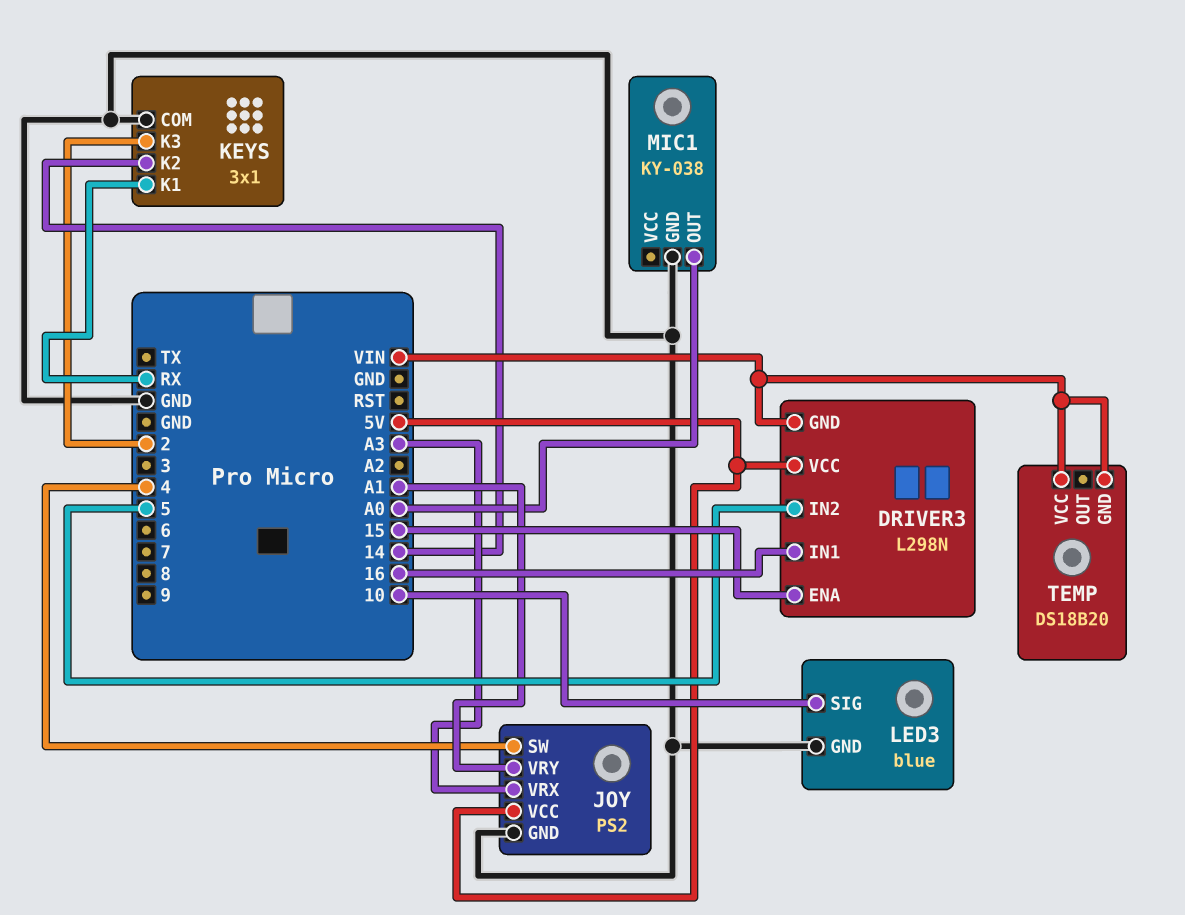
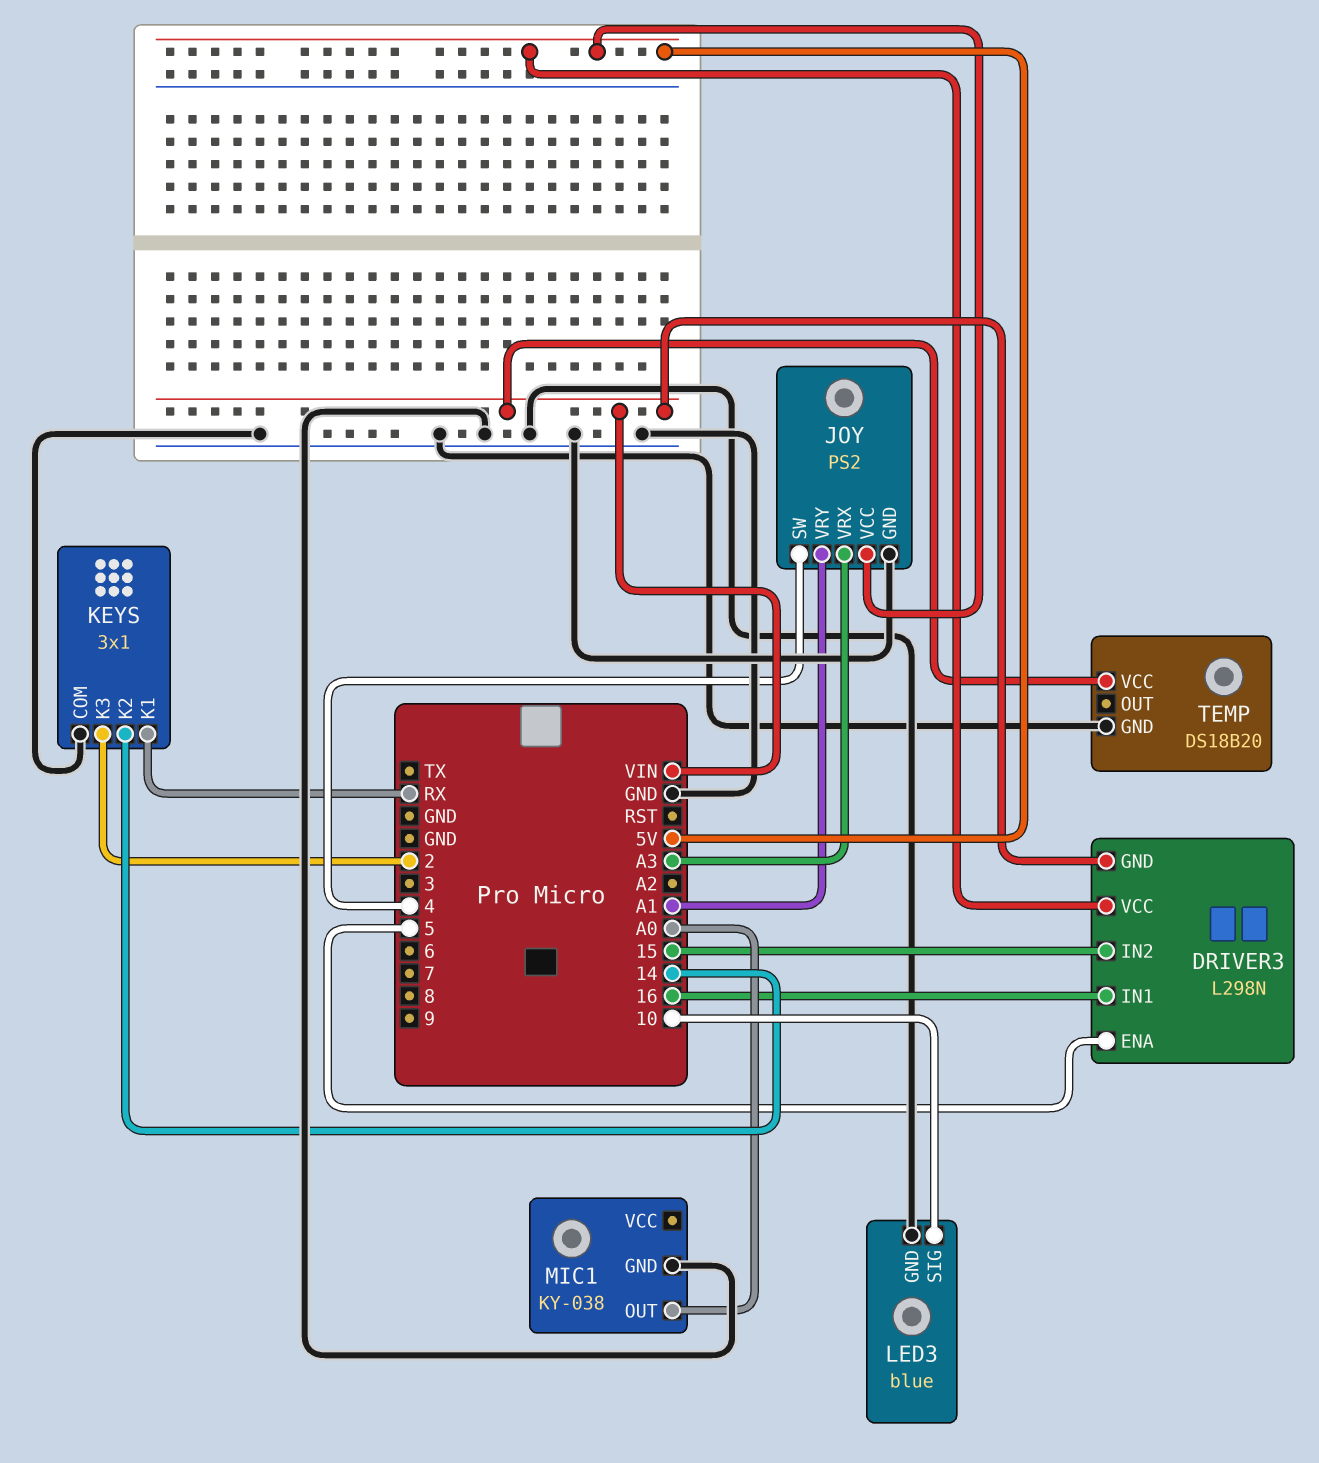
DRIVER3 pin ENA: 15 -> 5
DRIVER3 pin IN2: 5 -> 15
TEMP pin GND: VIN -> GND

